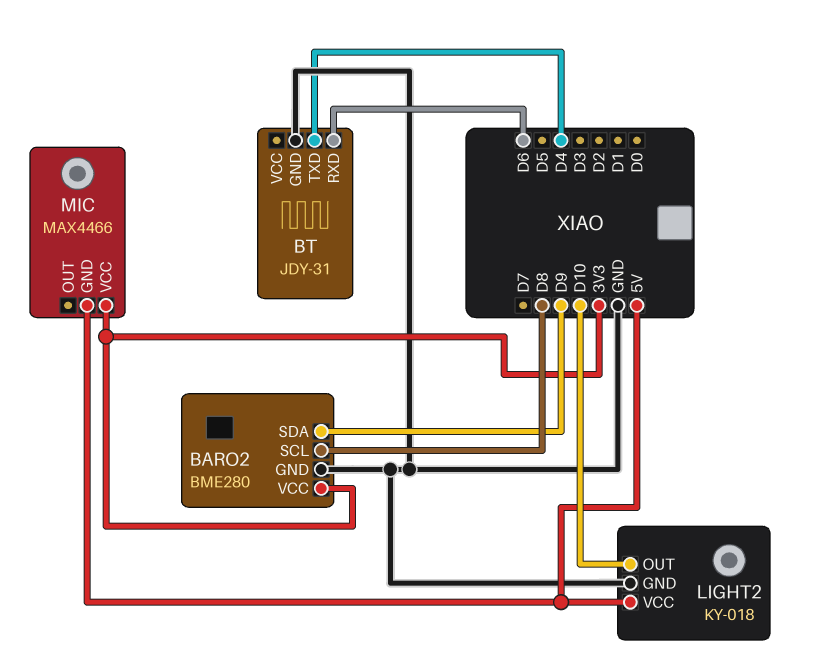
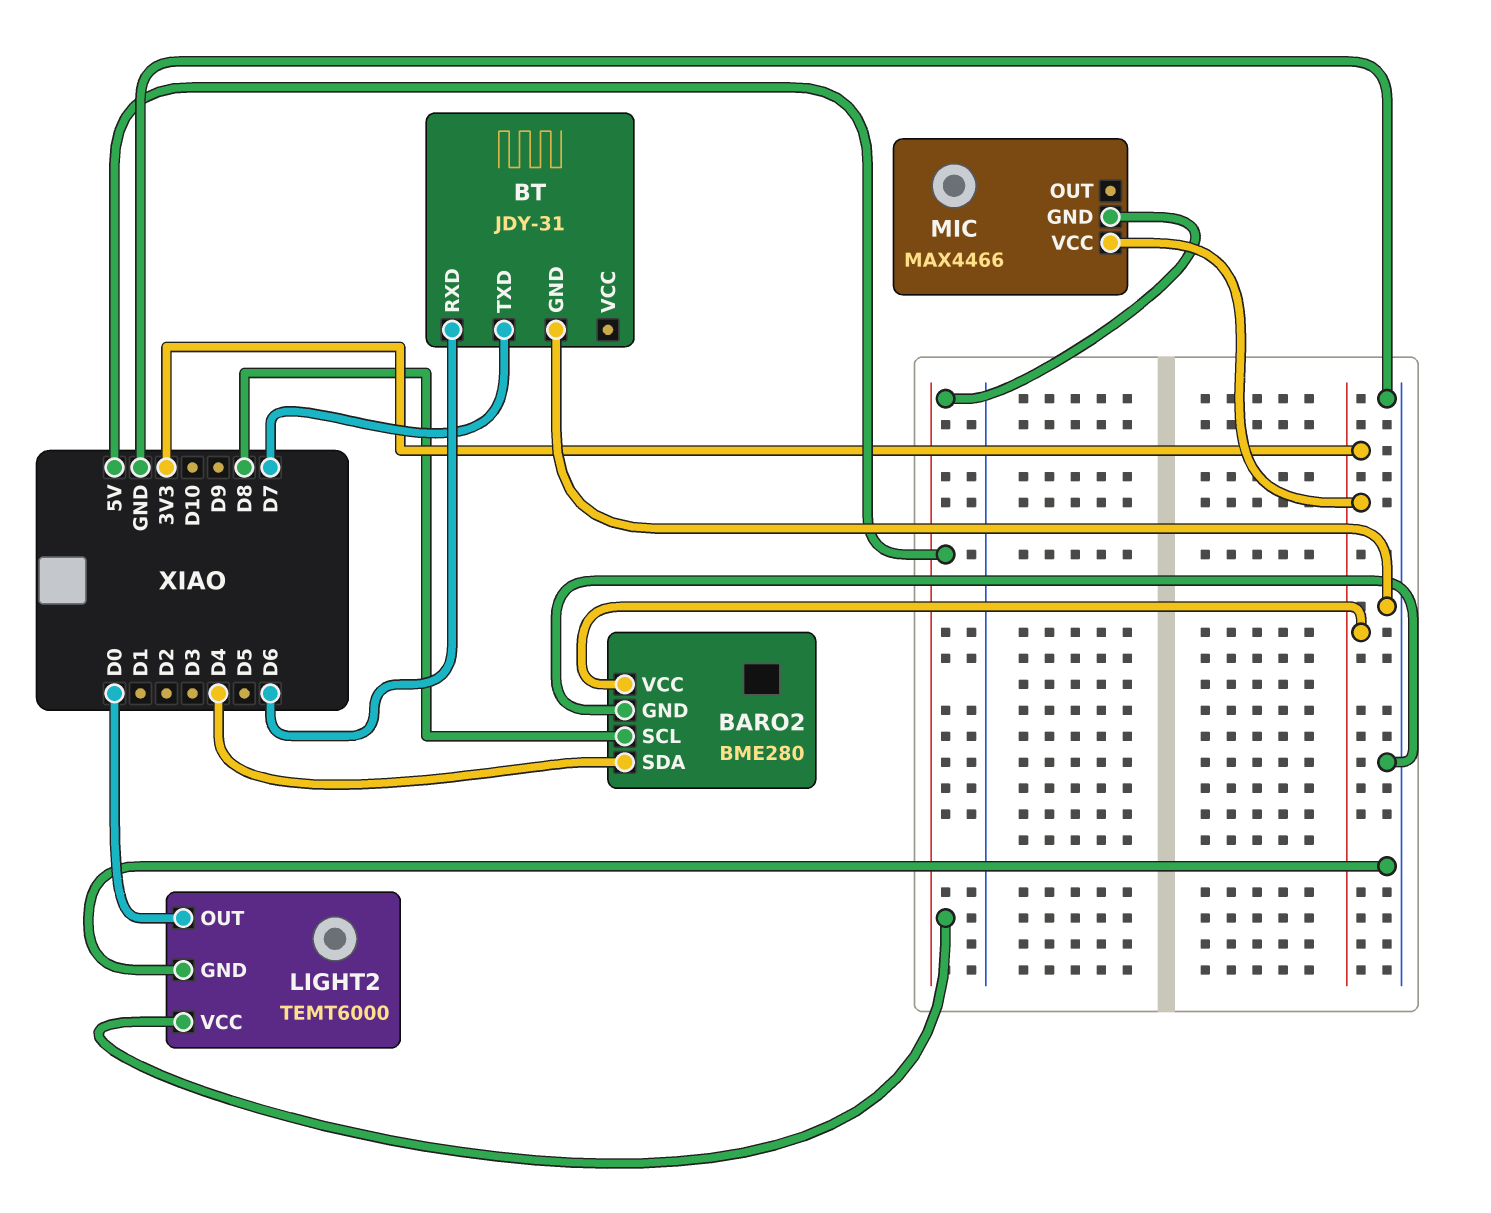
BARO2 pin SDA: D9 -> D4
BT pin TXD: D4 -> D7
LIGHT2: KY-018 -> TEMT6000
LIGHT2 pin OUT: D10 -> D0

